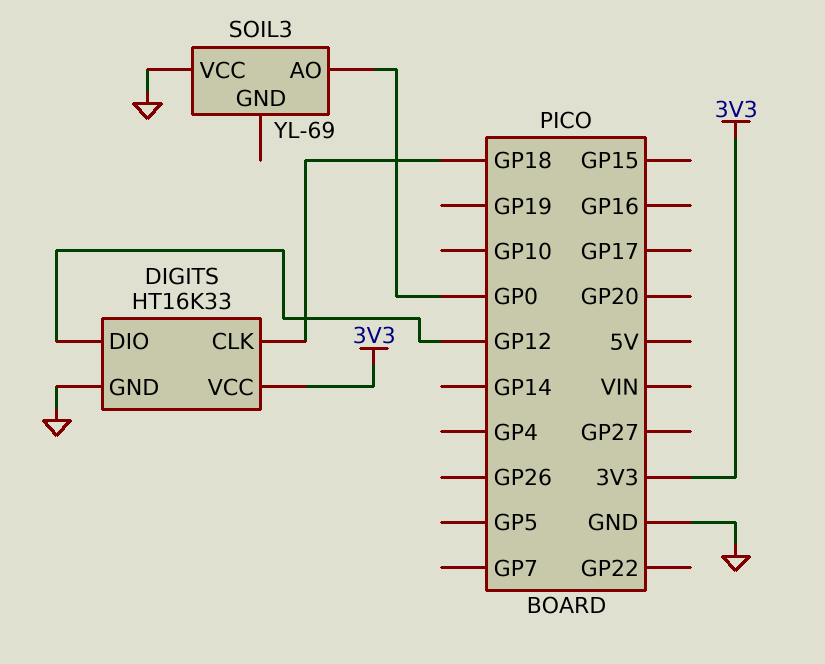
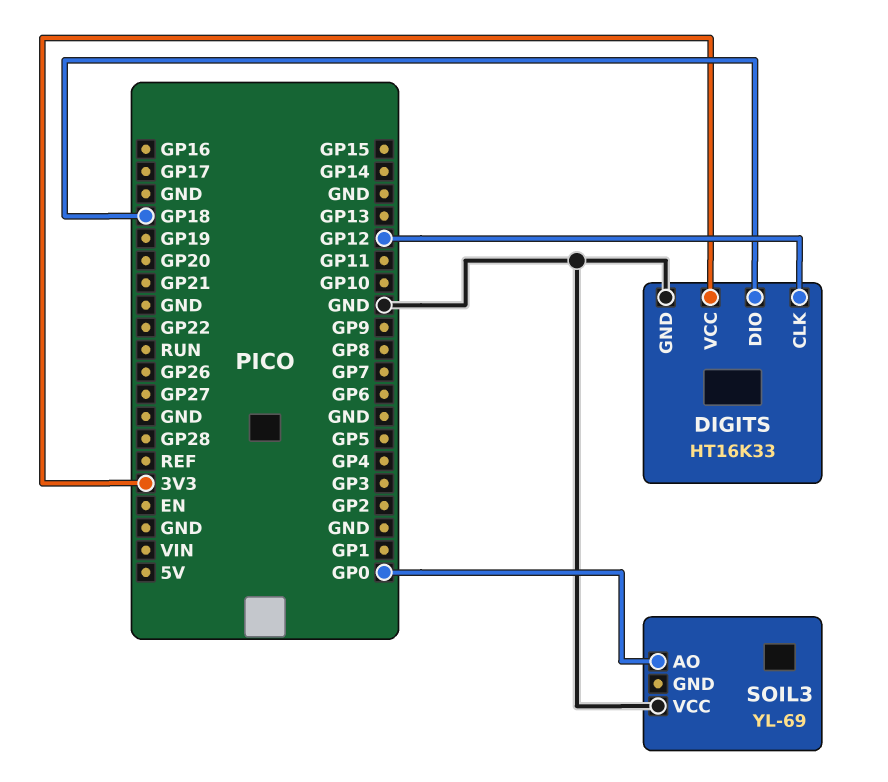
DIGITS pin CLK: GP18 -> GP12
DIGITS pin DIO: GP12 -> GP18

